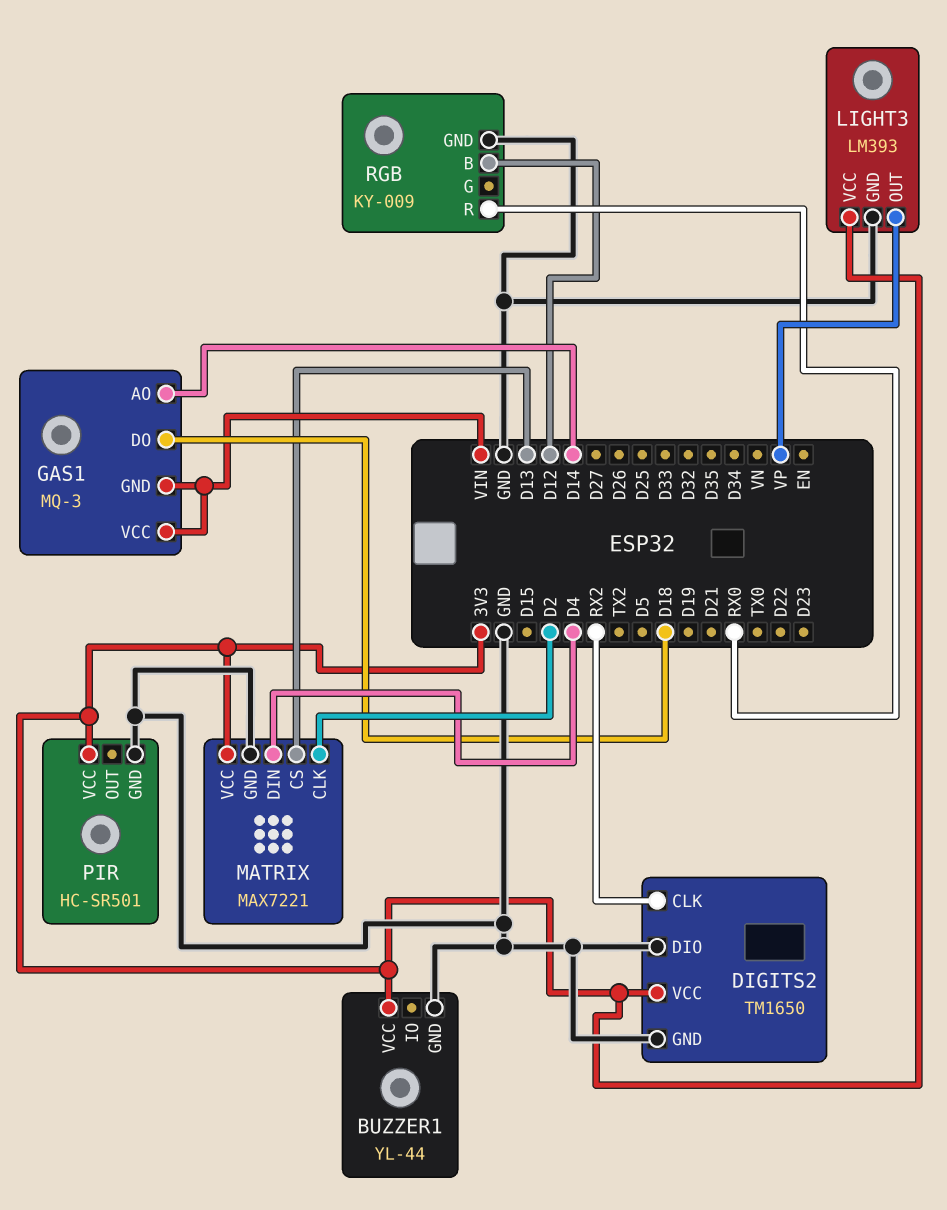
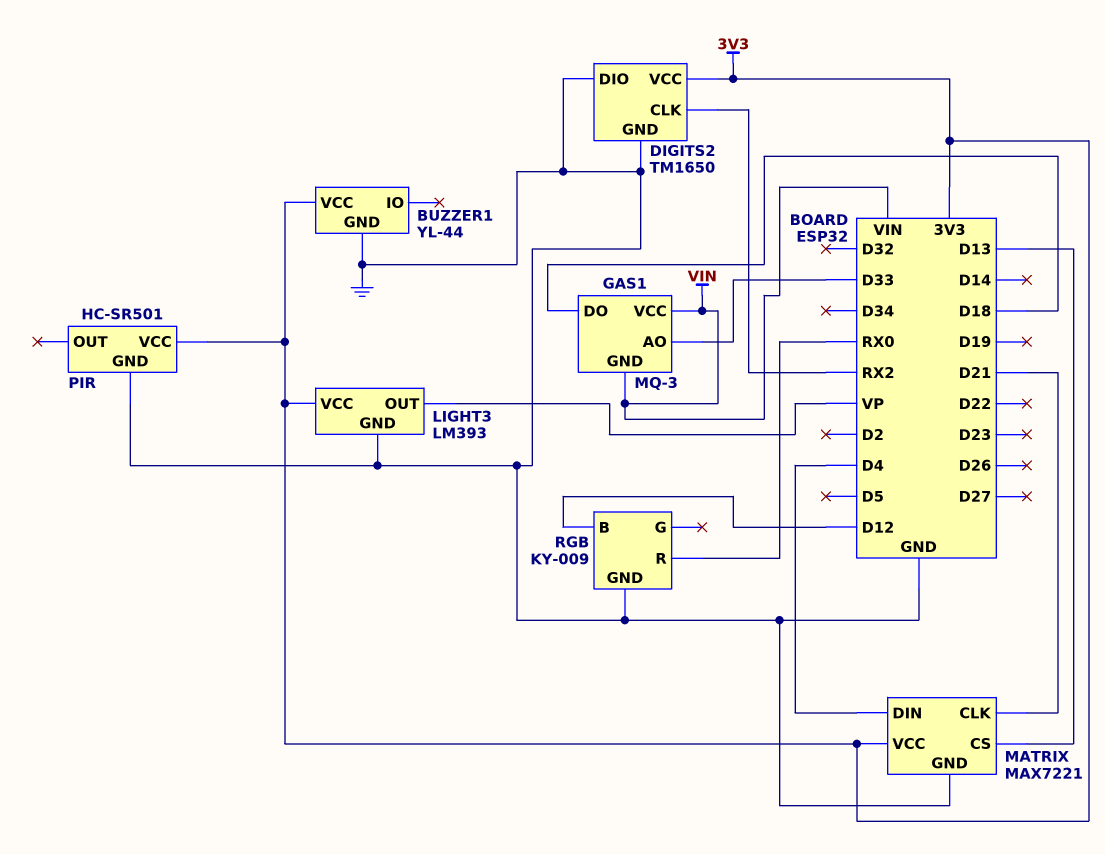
GAS1 pin AO: D14 -> D33
MATRIX pin CLK: D2 -> D21

